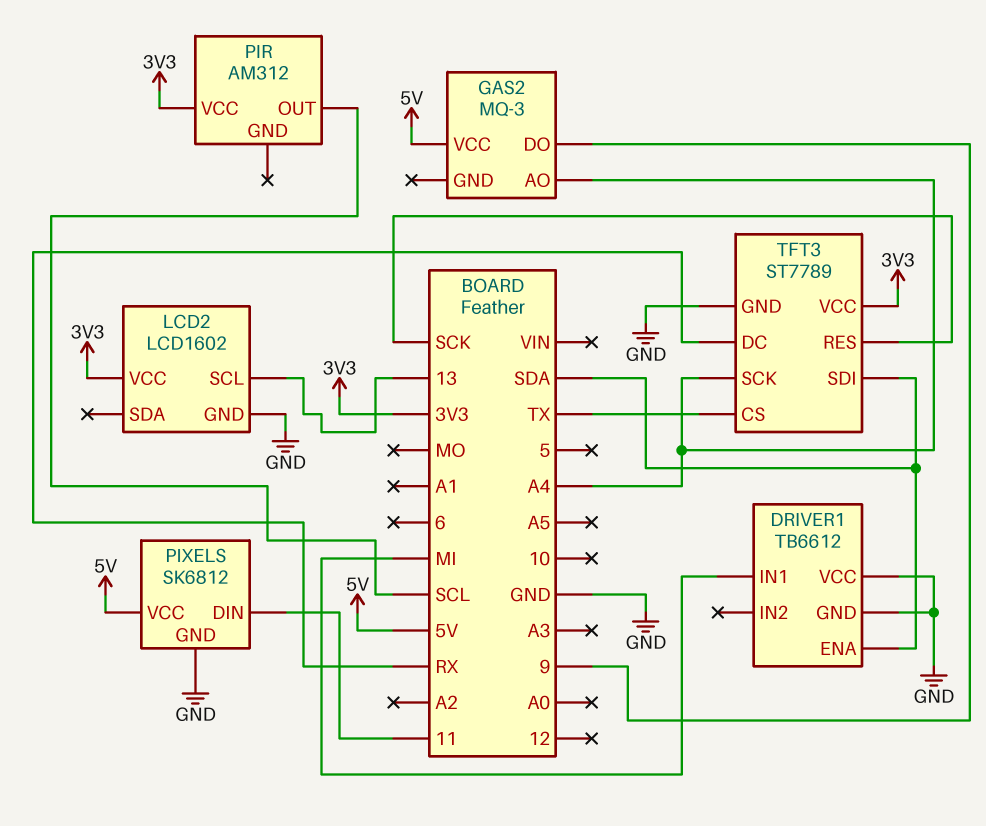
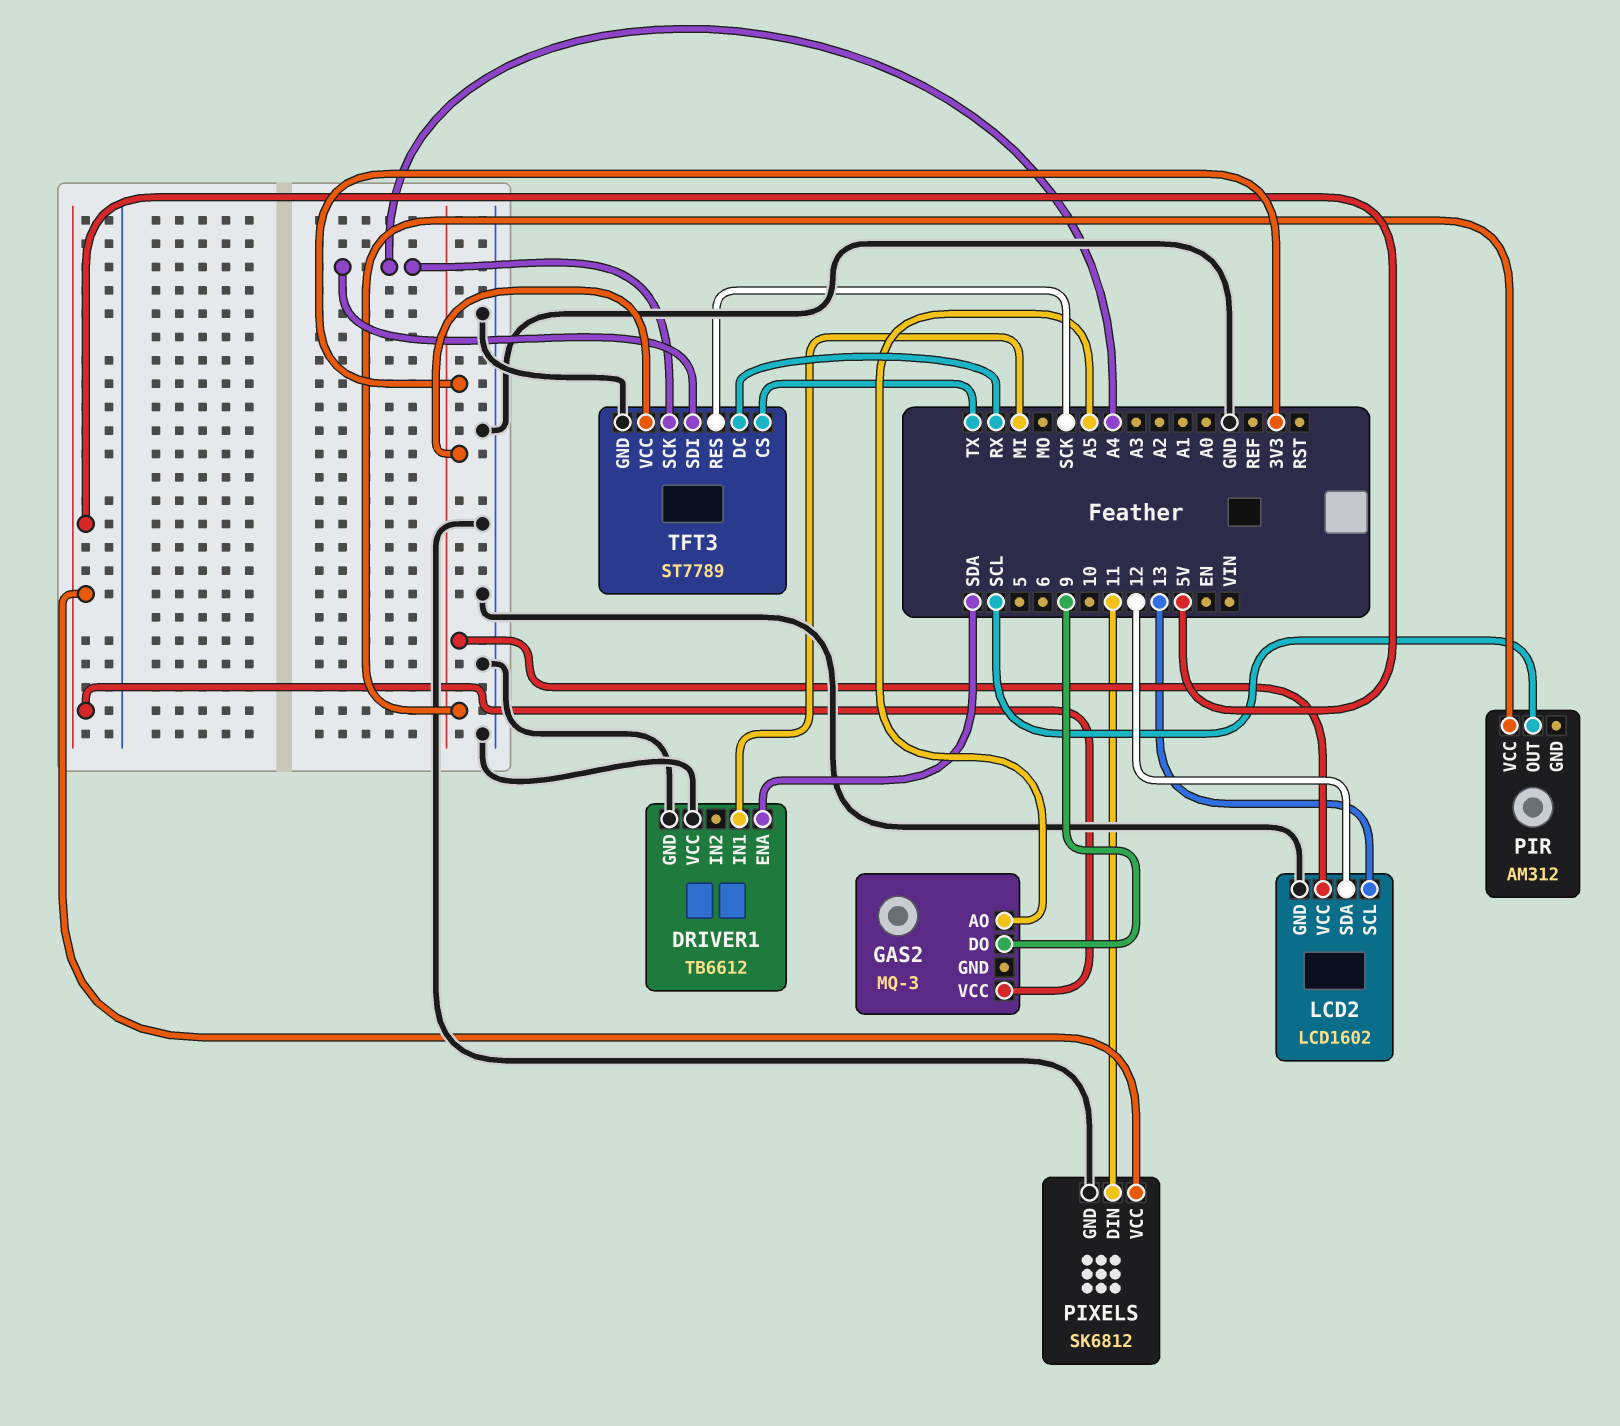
GAS2 pin AO: A4 -> A5
LCD2 pin SDA: none -> 12
TFT3 pin SDI: SDA -> A4

